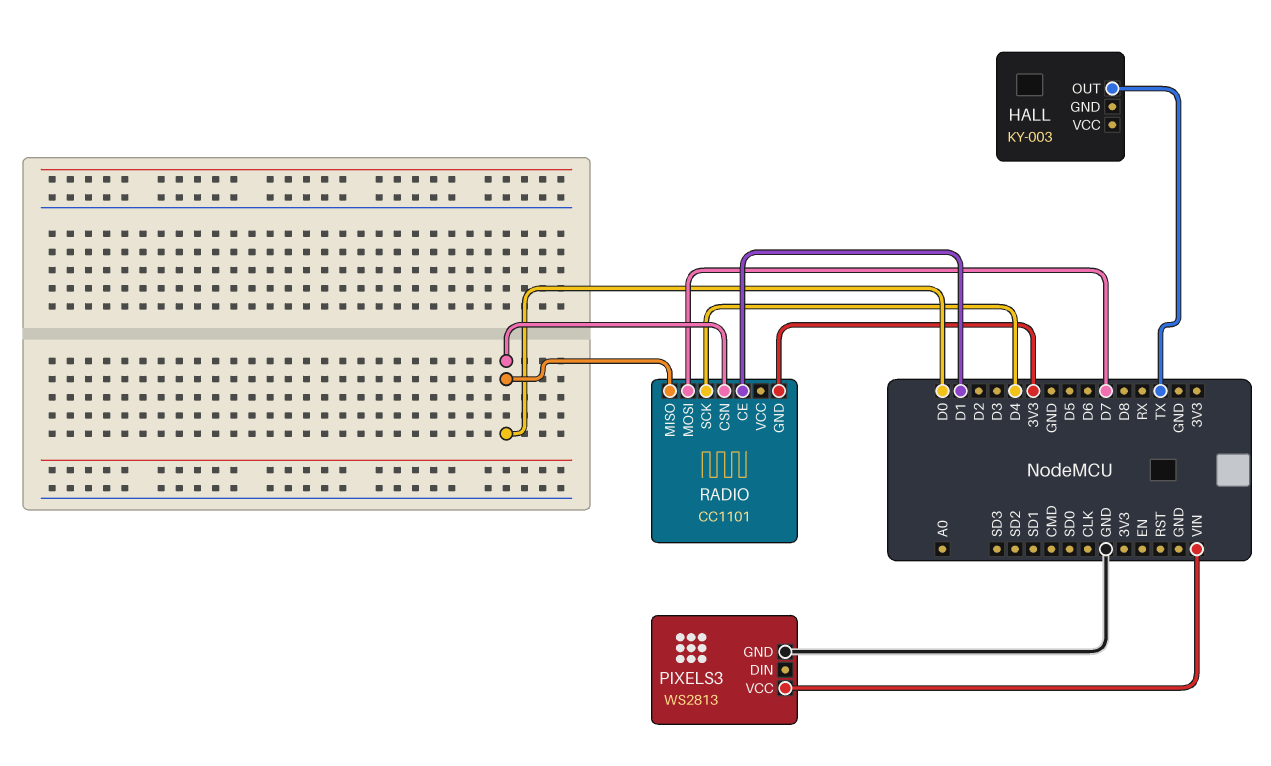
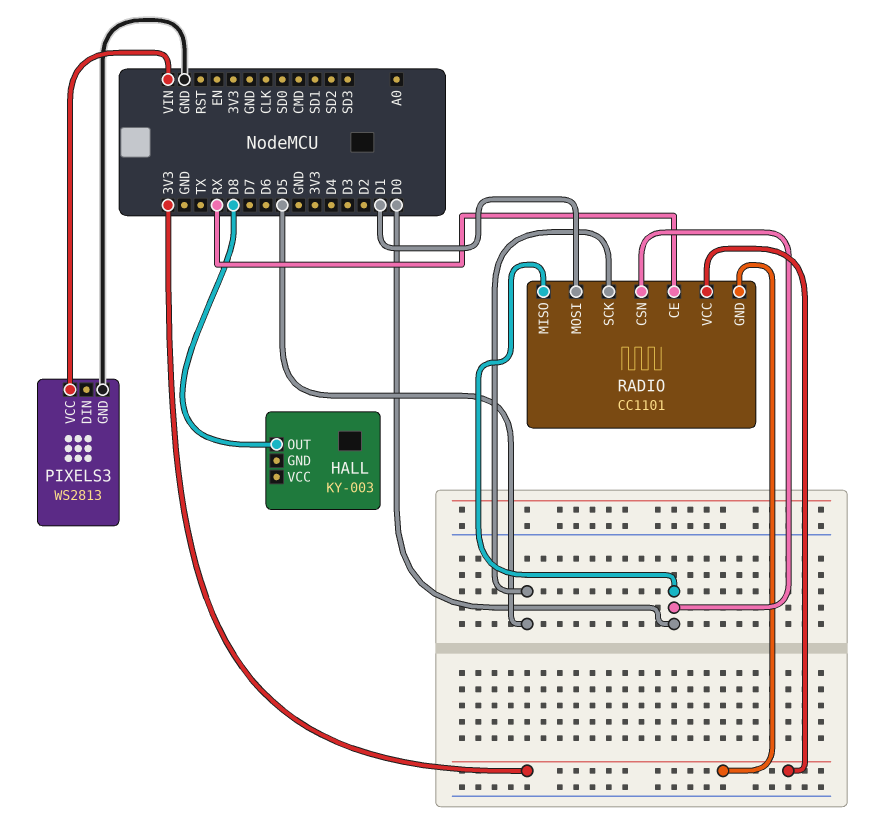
HALL pin OUT: TX -> D8
RADIO pin CE: D1 -> RX
RADIO pin MOSI: D7 -> D1
RADIO pin SCK: D4 -> D5
RADIO pin VCC: none -> 3V3

